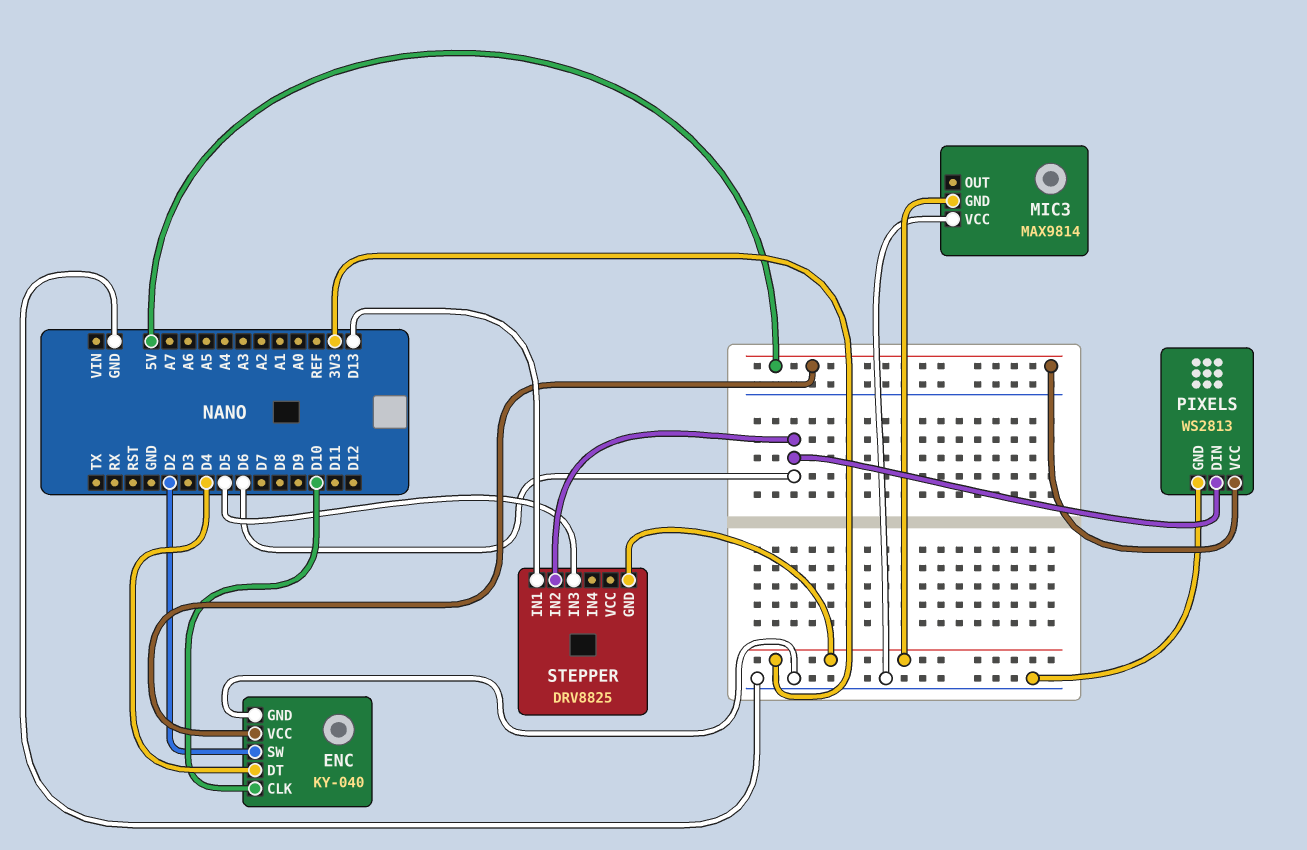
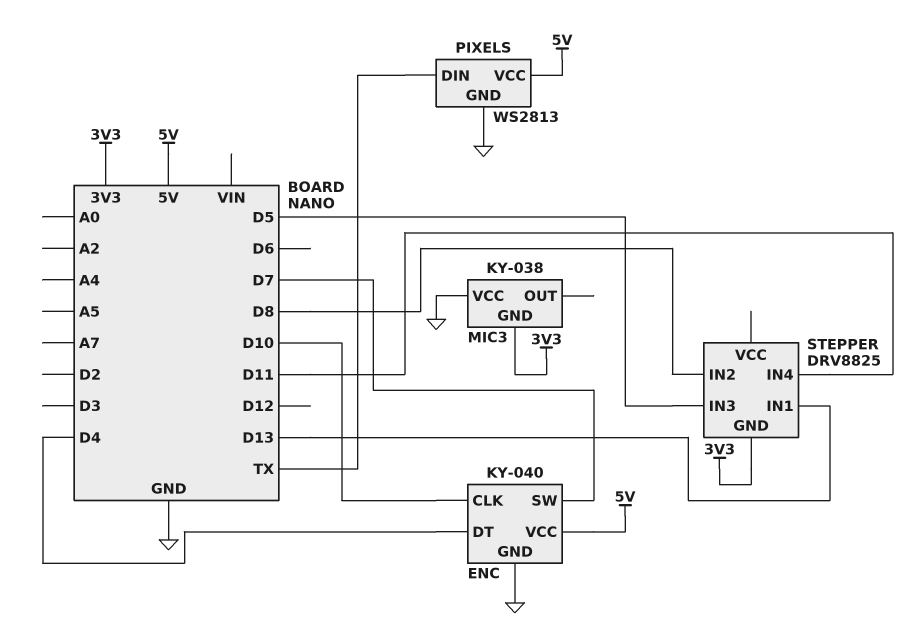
ENC pin SW: D2 -> D7
MIC3: MAX9814 -> KY-038
PIXELS pin DIN: D6 -> TX
STEPPER pin IN2: D6 -> D8
STEPPER pin IN4: none -> D11

